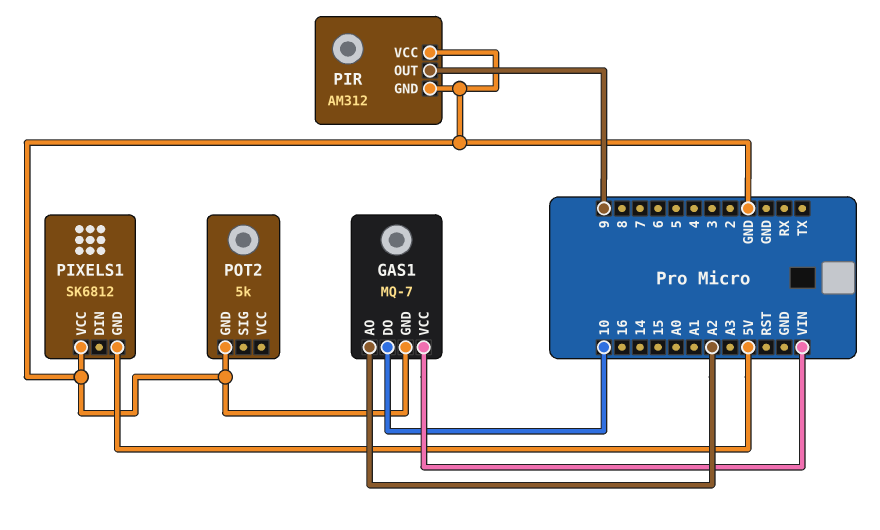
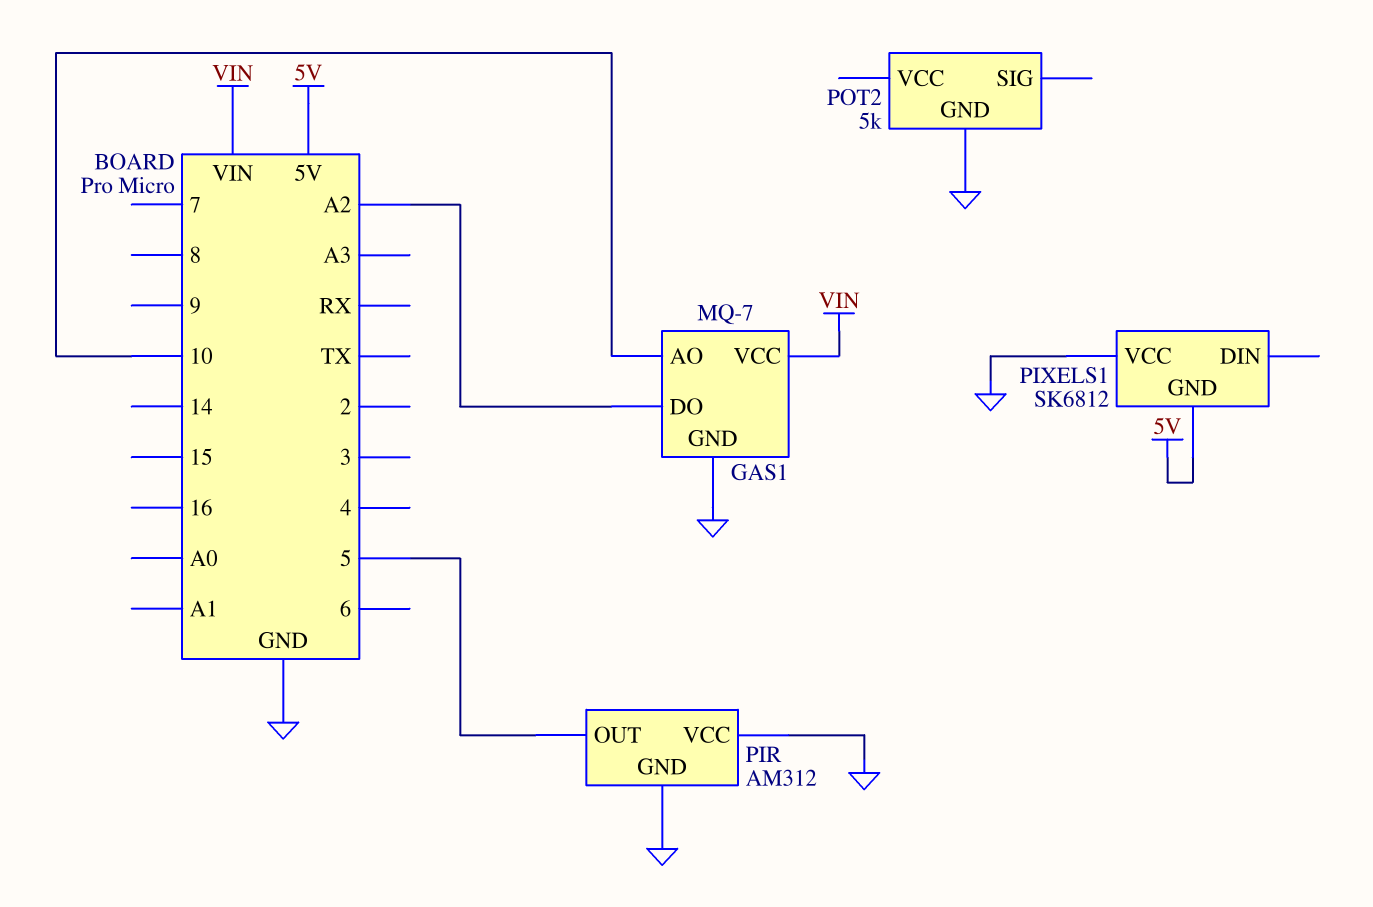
GAS1 pin AO: A2 -> 10
GAS1 pin DO: 10 -> A2
PIR pin OUT: 9 -> 5

